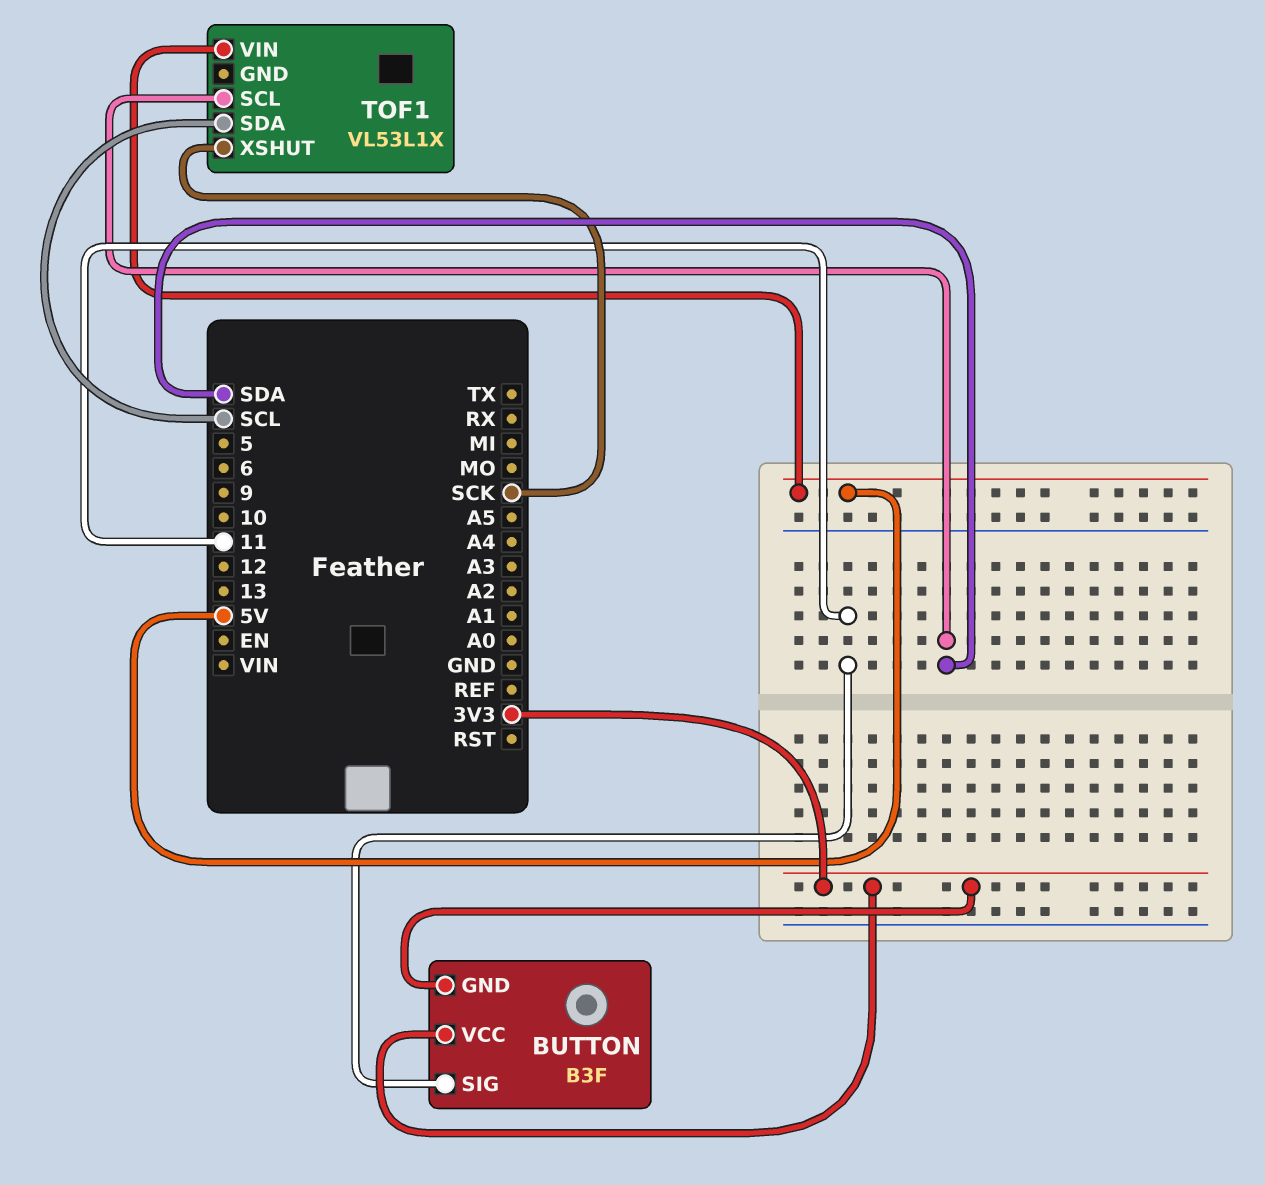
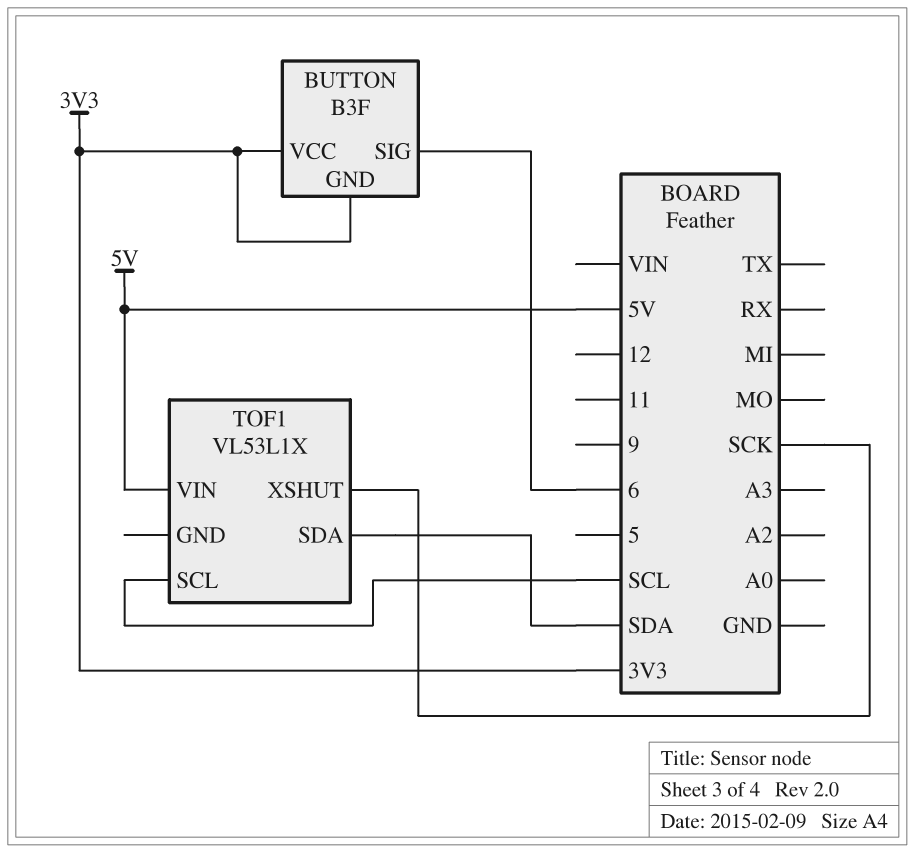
BUTTON pin SIG: 11 -> 6
TOF1 pin SCL: SDA -> SCL
TOF1 pin SDA: SCL -> SDA

